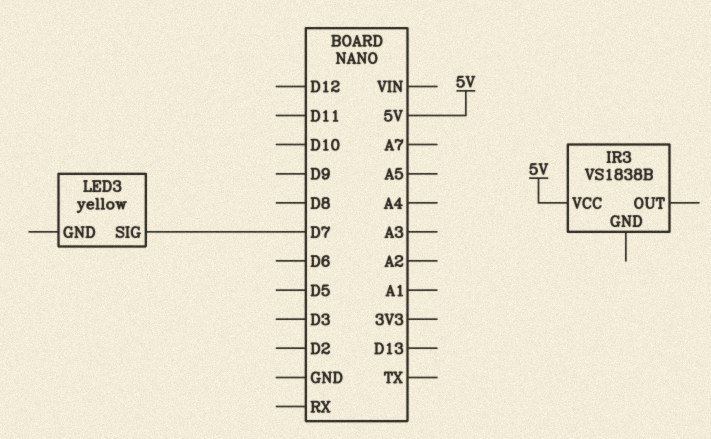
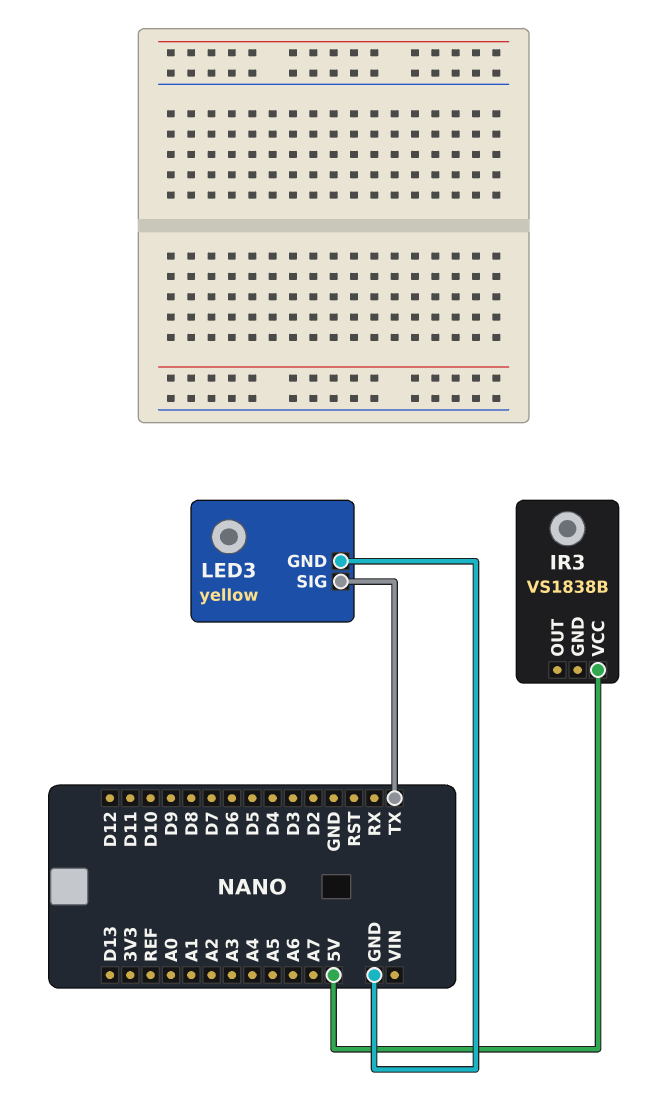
LED3 pin GND: none -> GND
LED3 pin SIG: D7 -> TX

